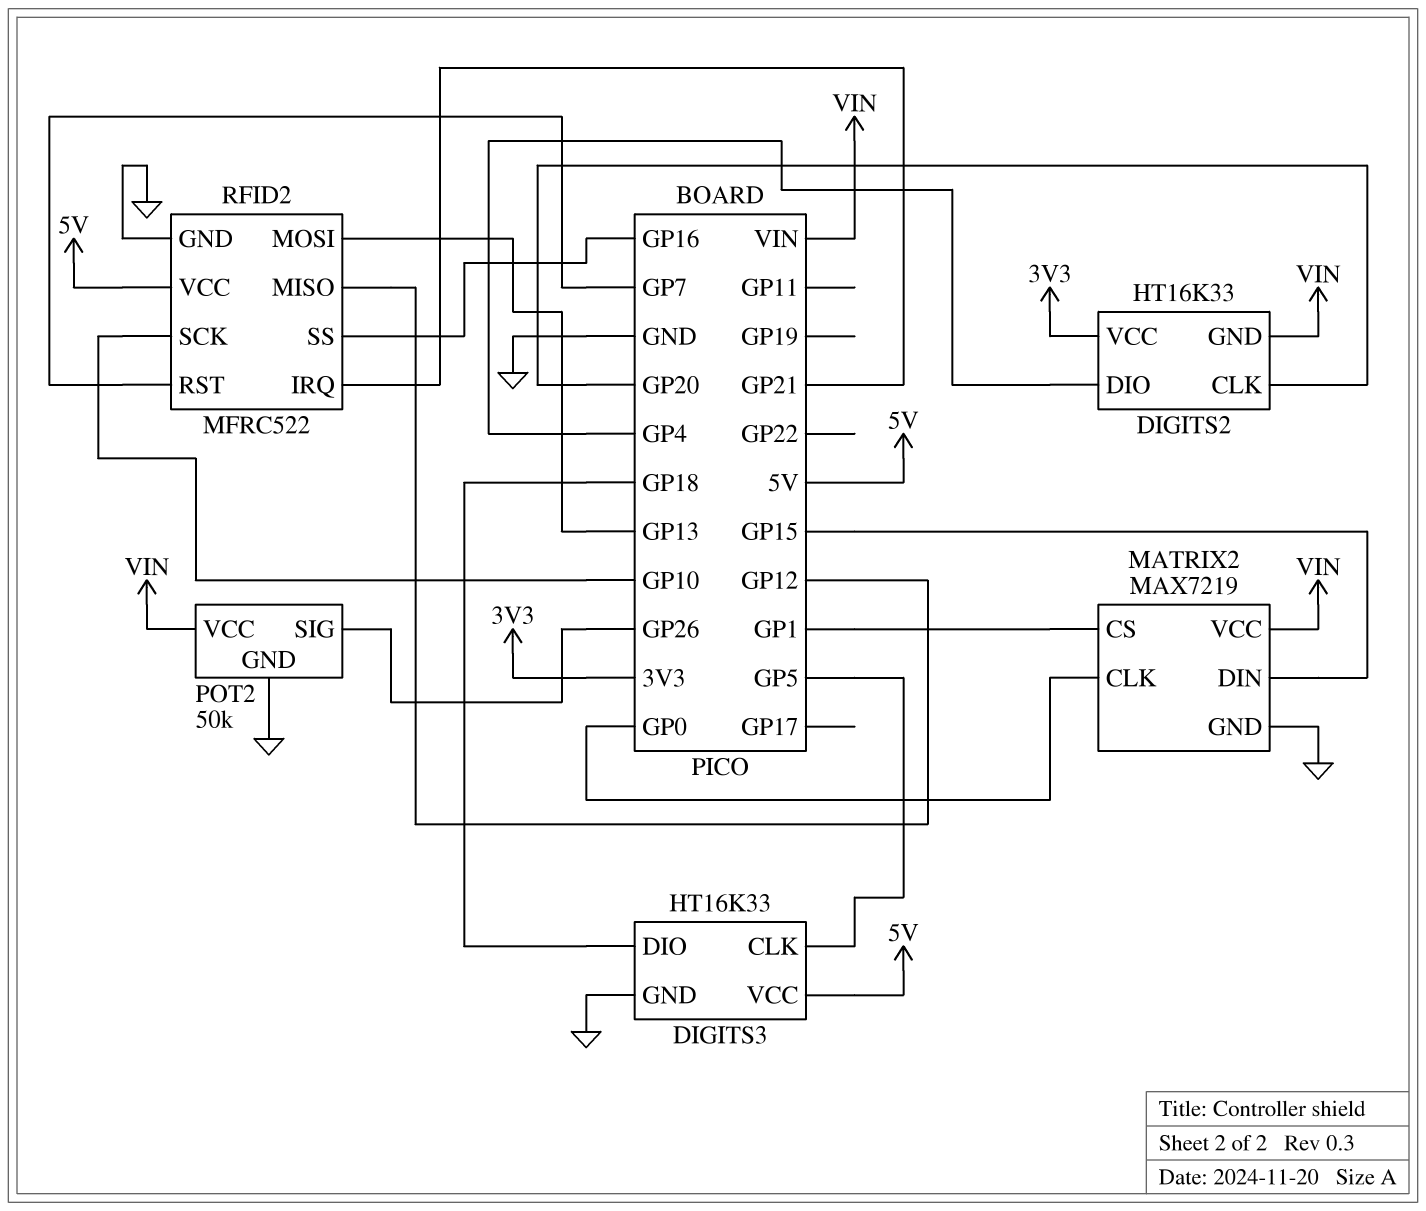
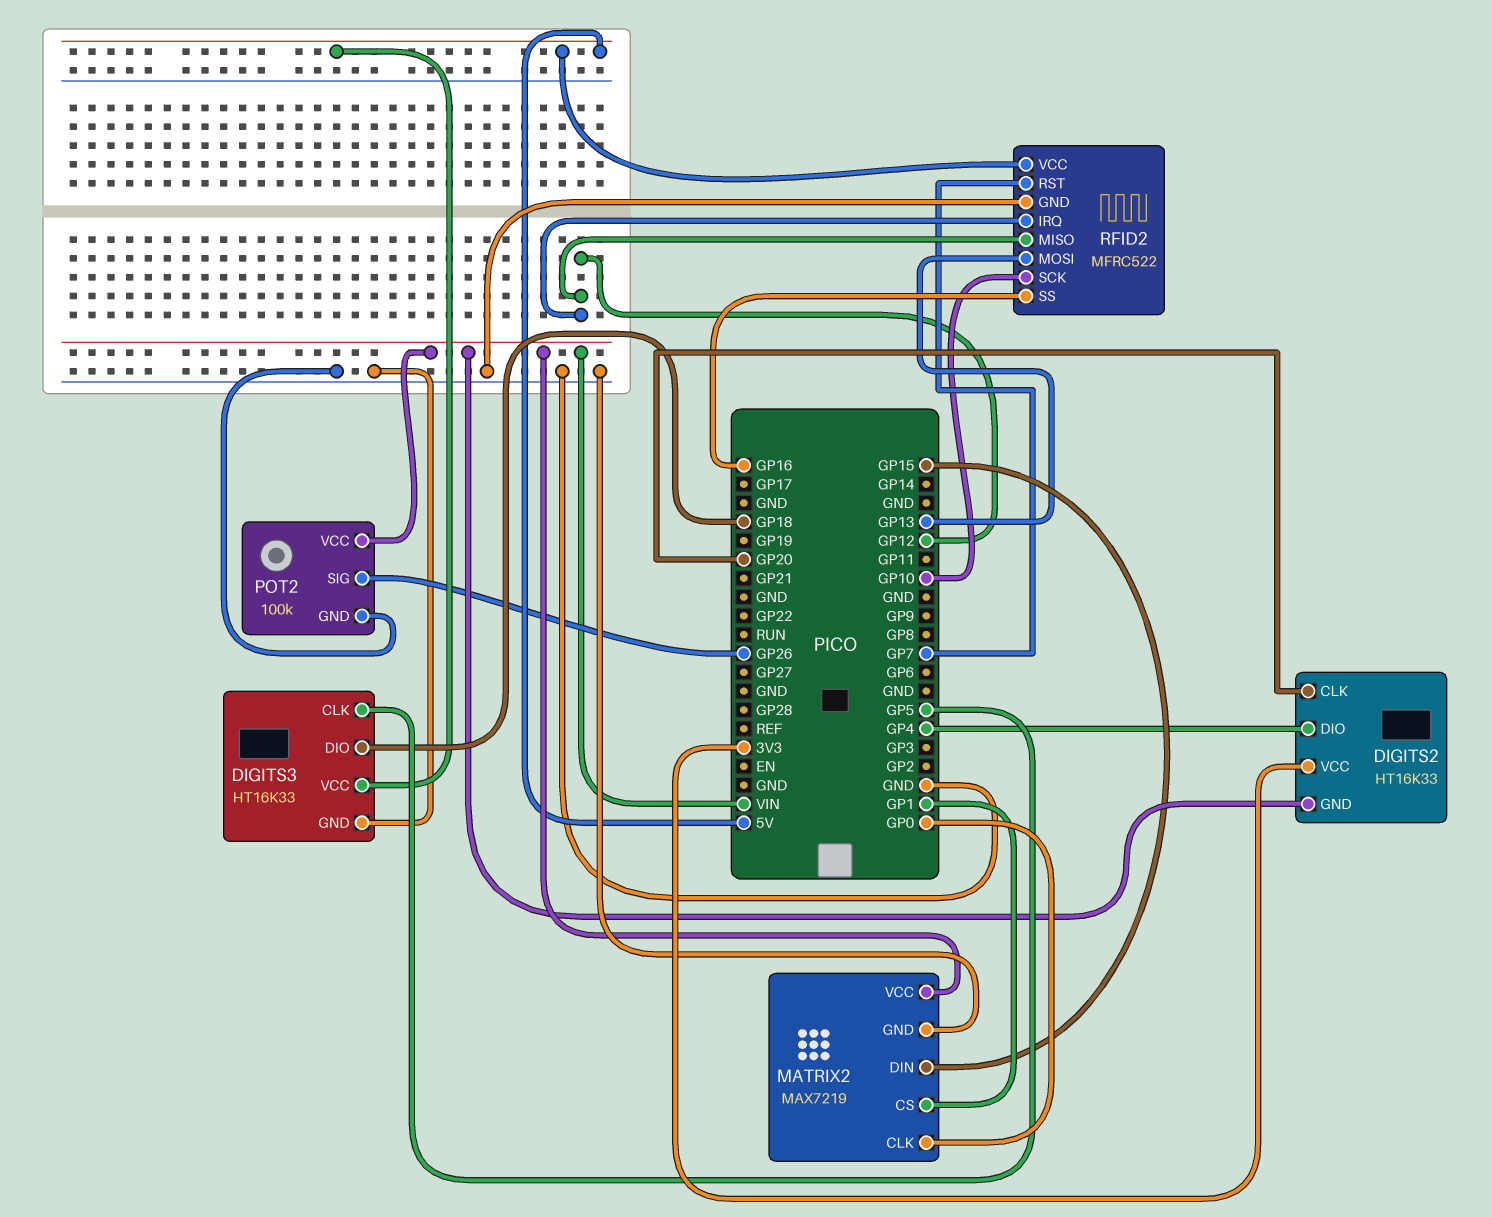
POT2: 50k -> 100k
RFID2 pin IRQ: GP21 -> GP12

